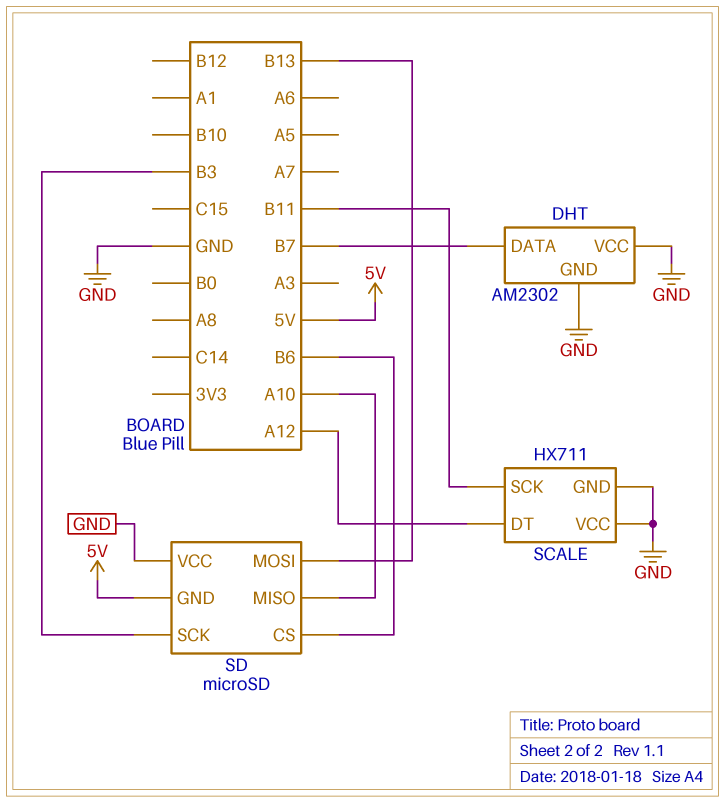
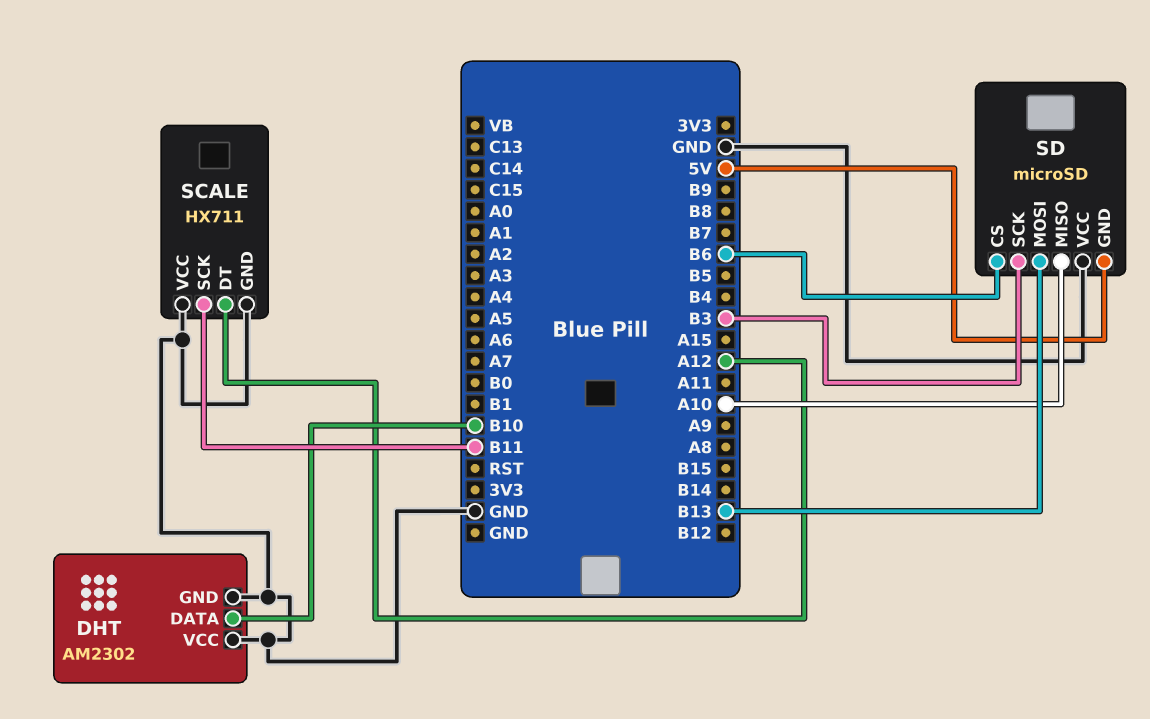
DHT pin DATA: B7 -> B10

